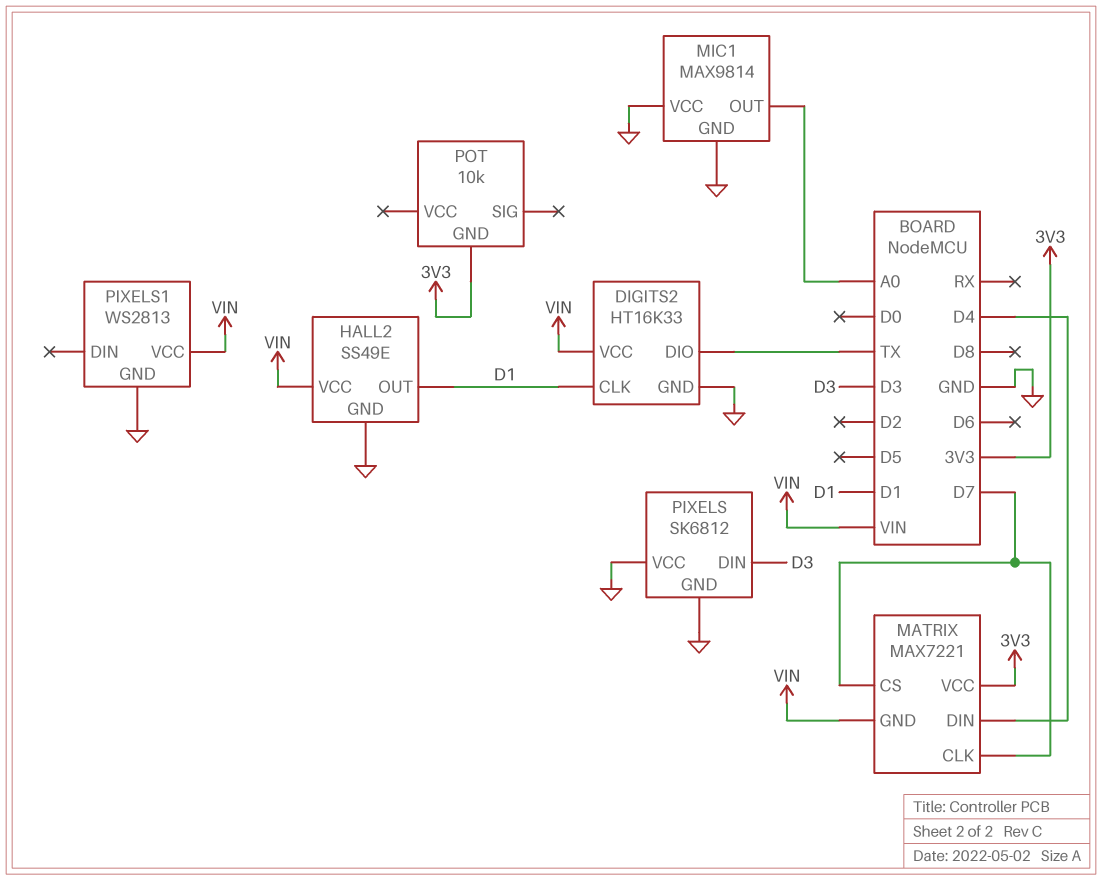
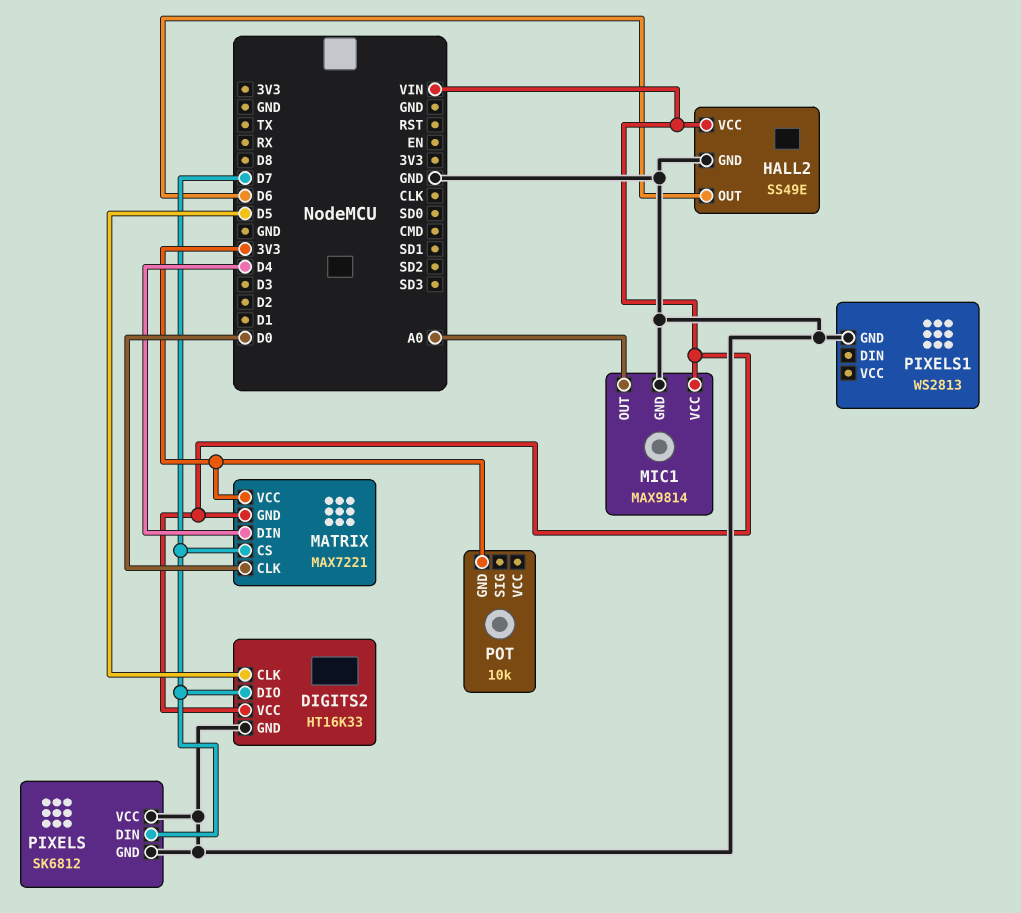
DIGITS2 pin CLK: D1 -> D5
DIGITS2 pin DIO: TX -> D7
HALL2 pin OUT: D1 -> D6
MATRIX pin CLK: D7 -> D0
MIC1 pin VCC: GND -> VIN
PIXELS pin DIN: D3 -> D7
PIXELS1 pin VCC: VIN -> none

